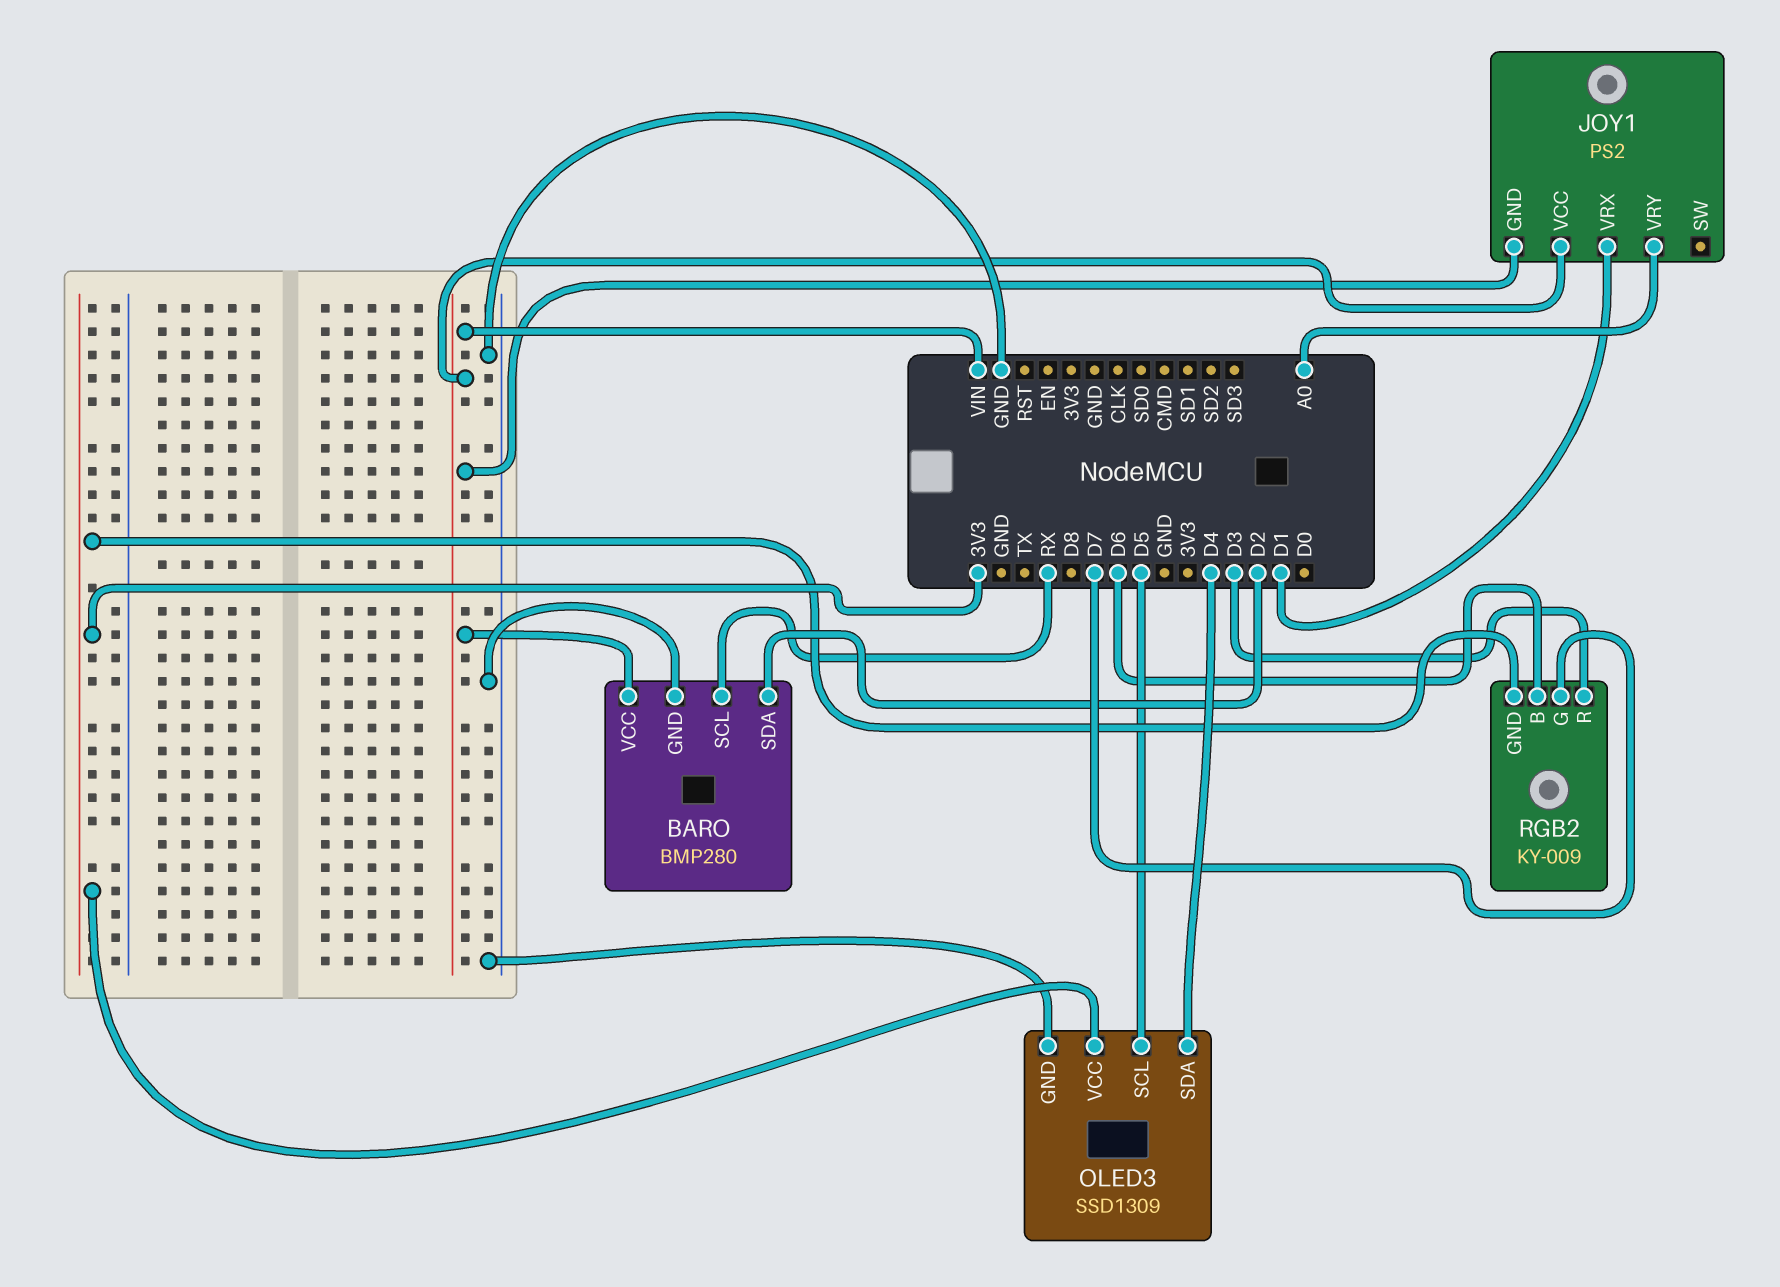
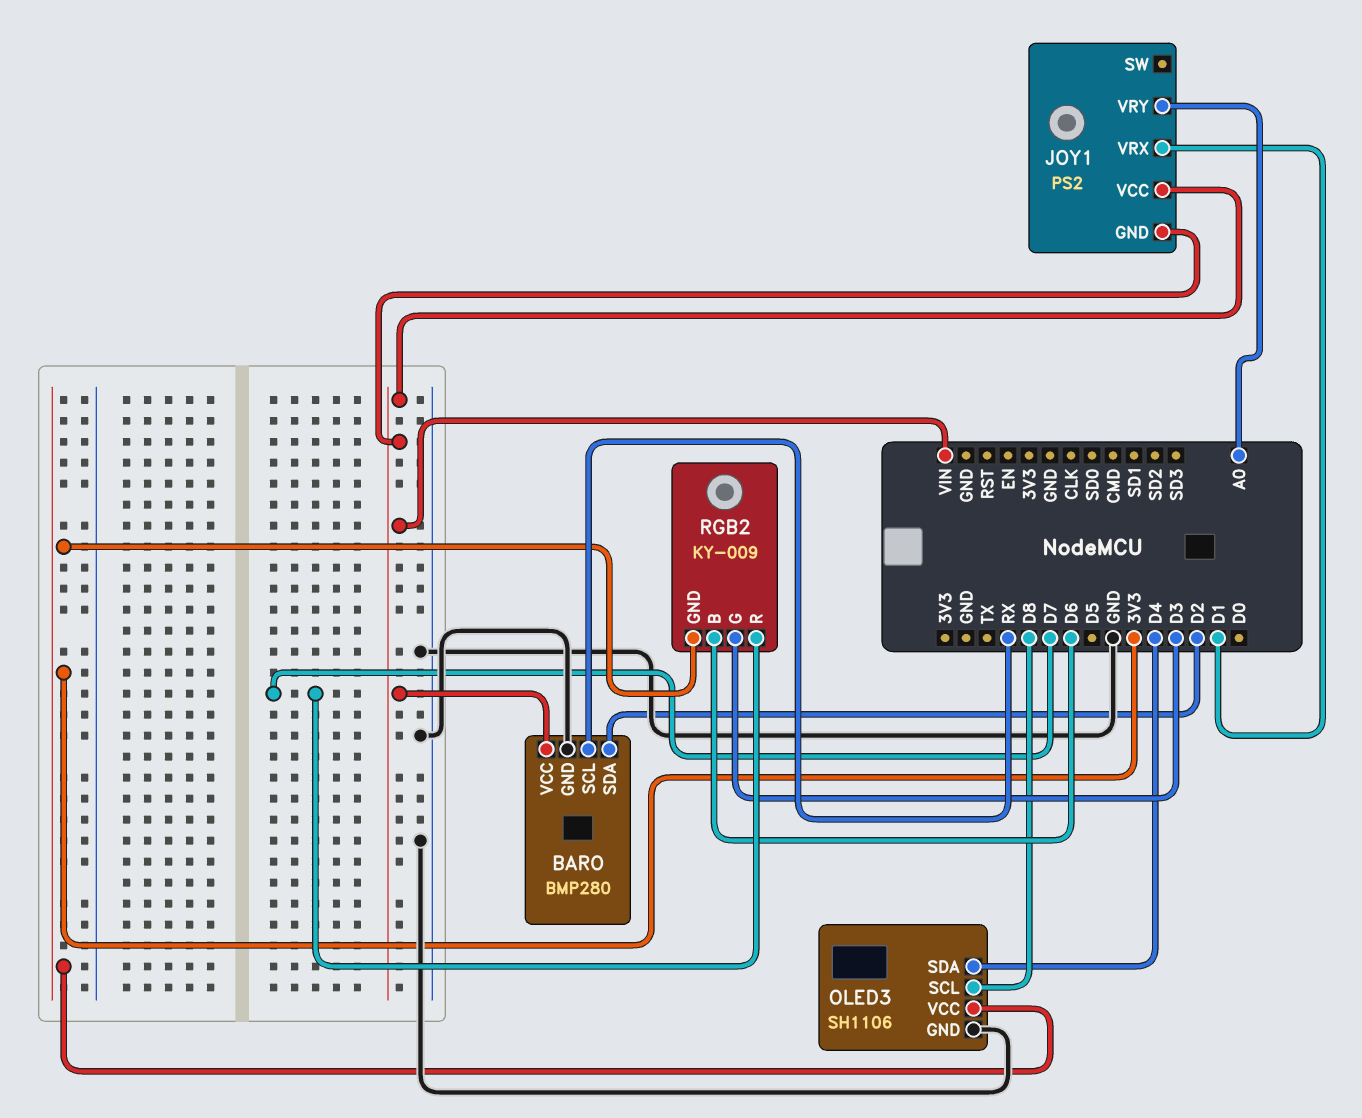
OLED3: SSD1309 -> SH1106
OLED3 pin SCL: D5 -> D8
RGB2 pin G: D7 -> D3
RGB2 pin R: D3 -> D7

